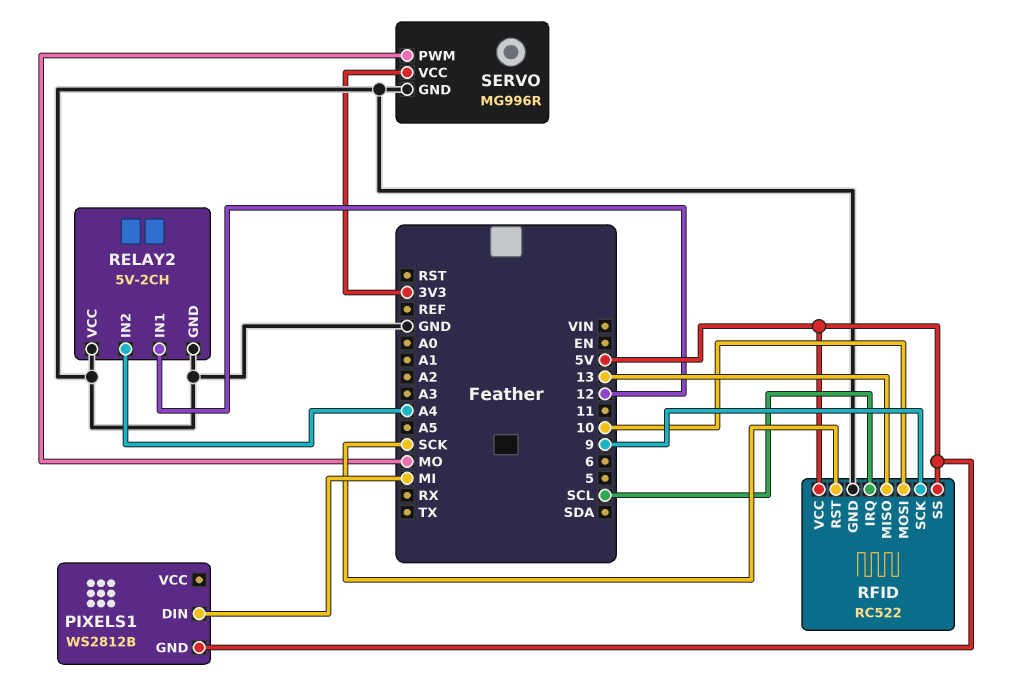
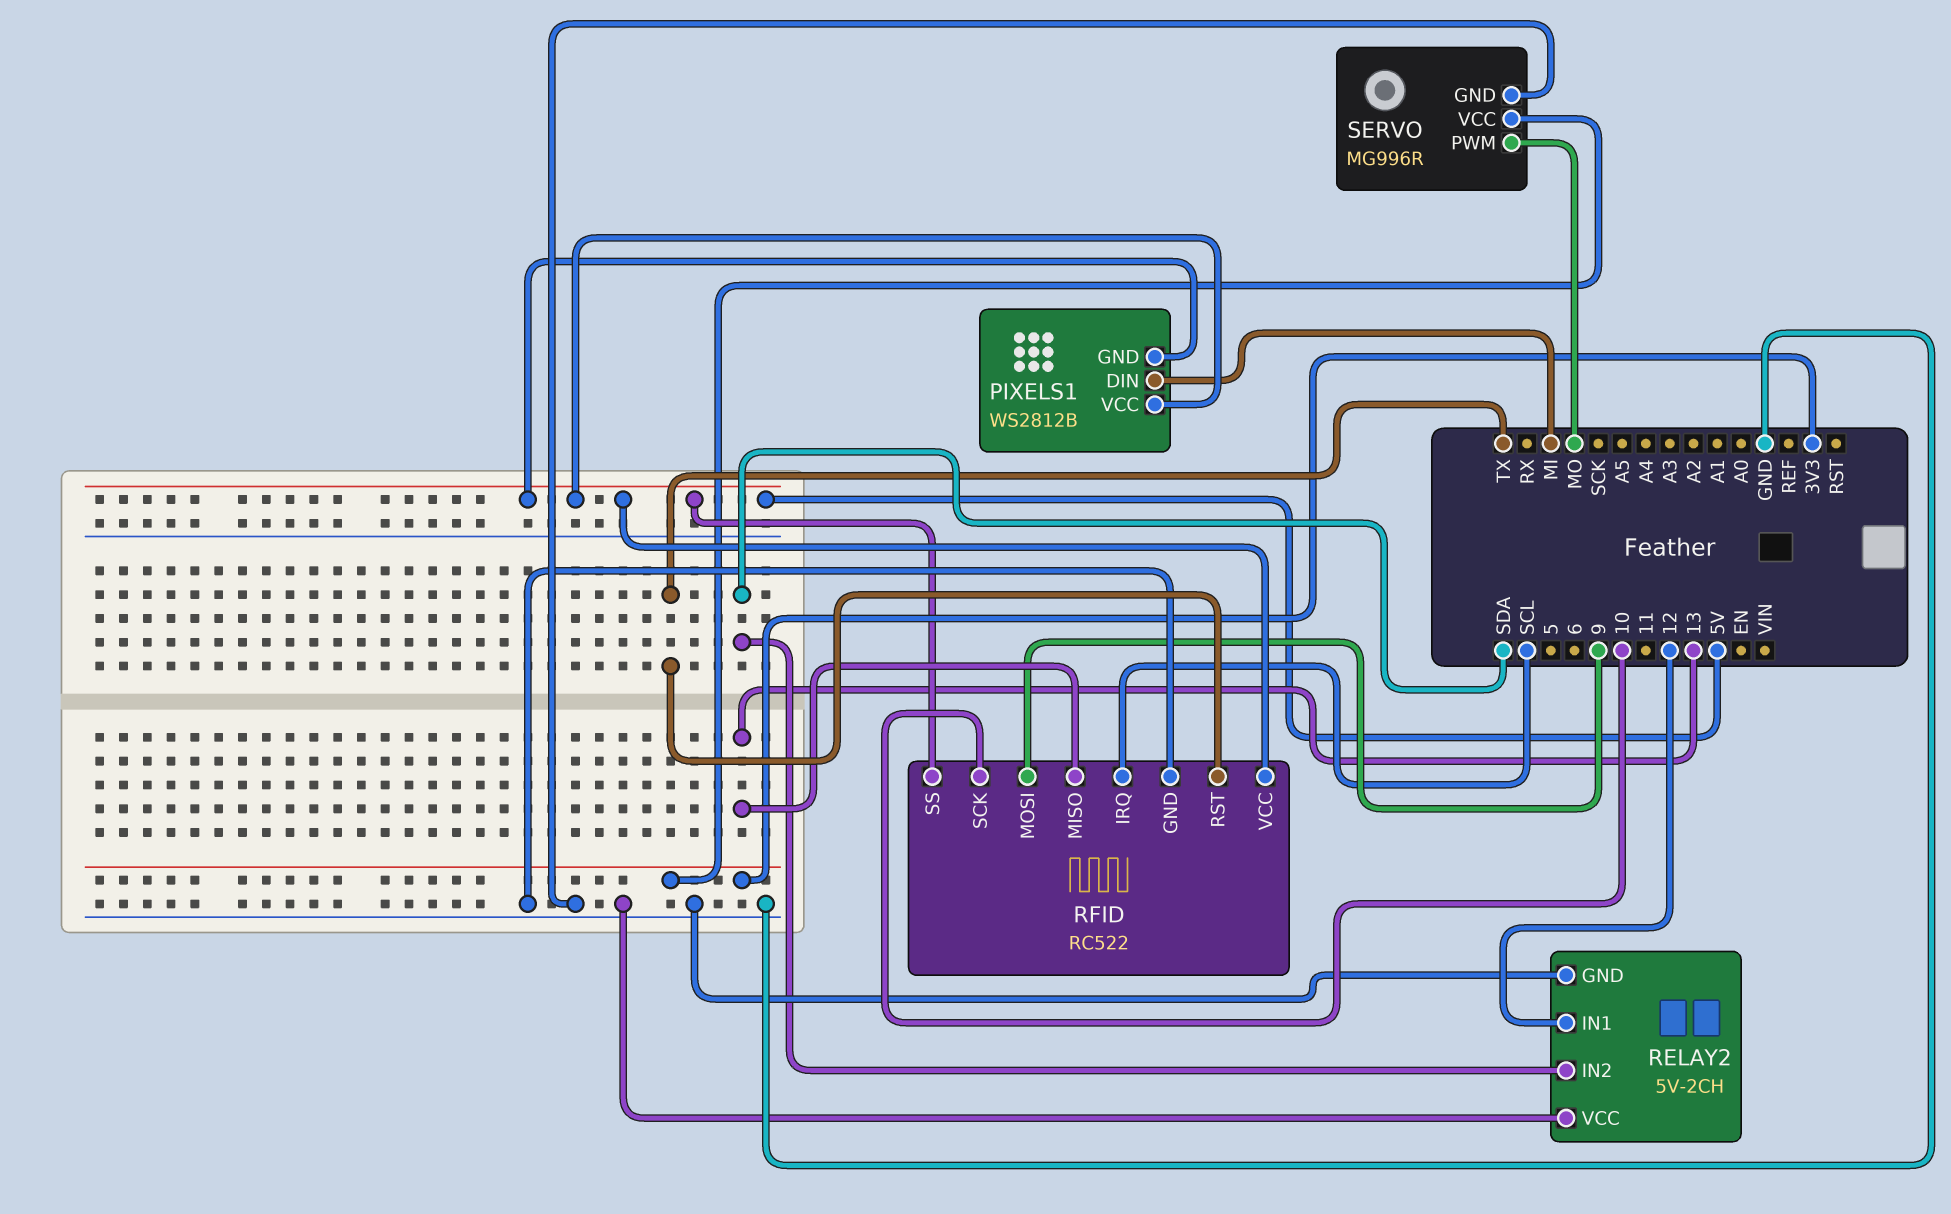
PIXELS1 pin VCC: none -> 5V
RELAY2 pin IN2: A4 -> SDA
RFID pin MOSI: 10 -> 9
RFID pin RST: SCK -> TX
RFID pin SCK: 9 -> 10

